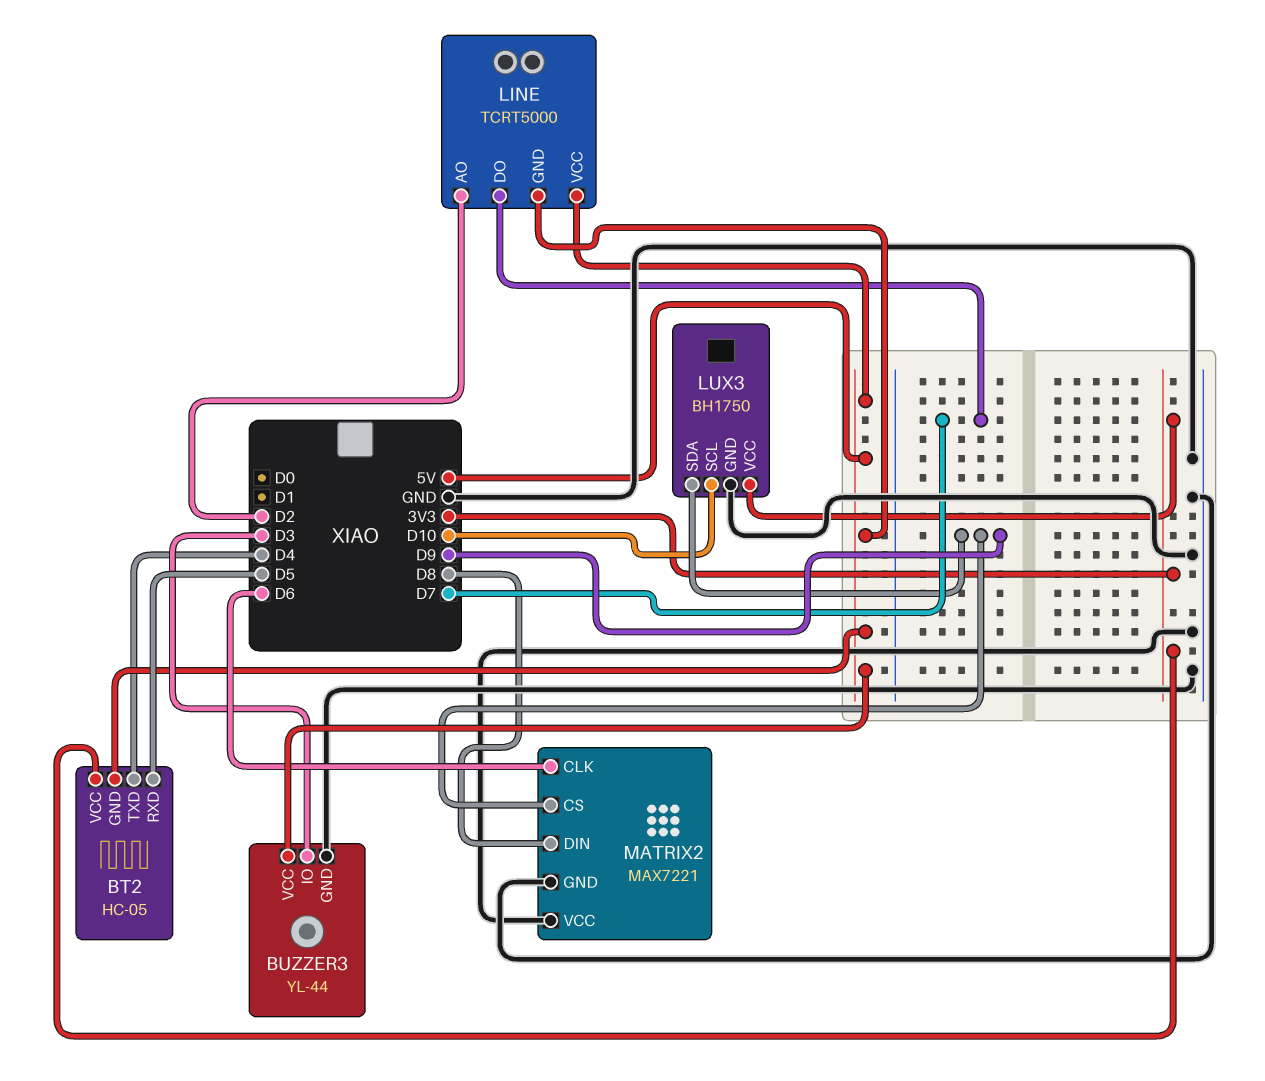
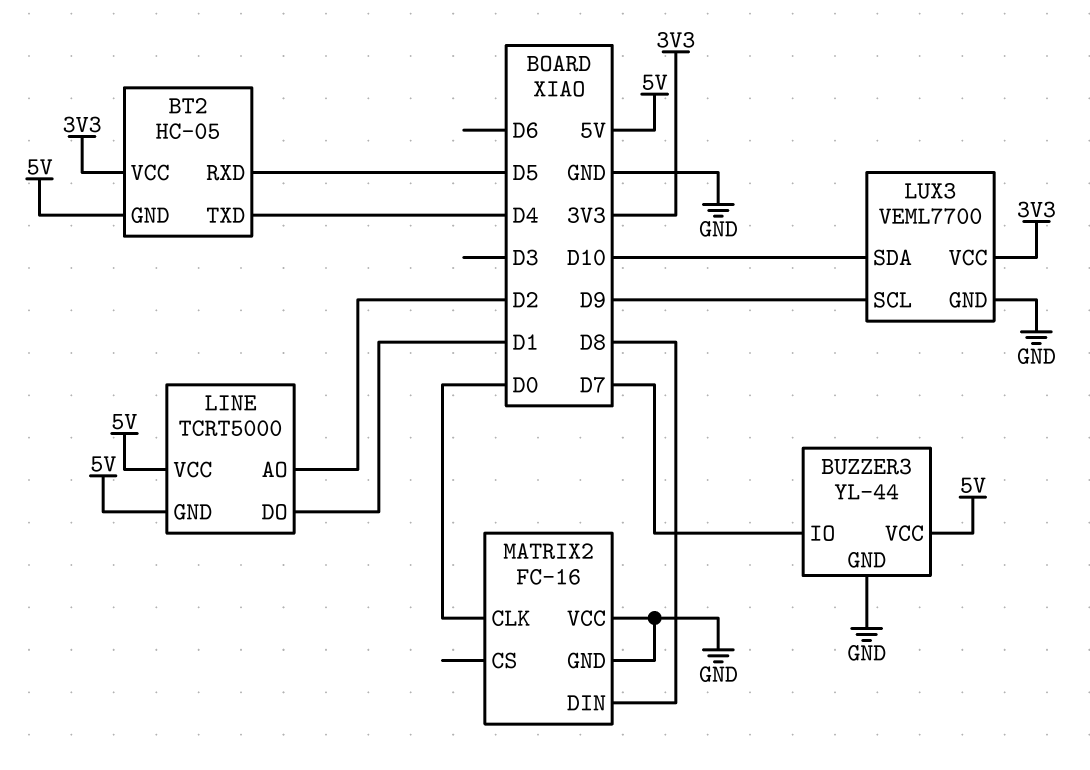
BUZZER3 pin IO: D3 -> D7
LINE pin DO: D7 -> D1
LUX3: BH1750 -> VEML7700
LUX3 pin SCL: D10 -> D9
LUX3 pin SDA: D9 -> D10
MATRIX2: MAX7221 -> FC-16
MATRIX2 pin CLK: D6 -> D0
MATRIX2 pin CS: D9 -> none

